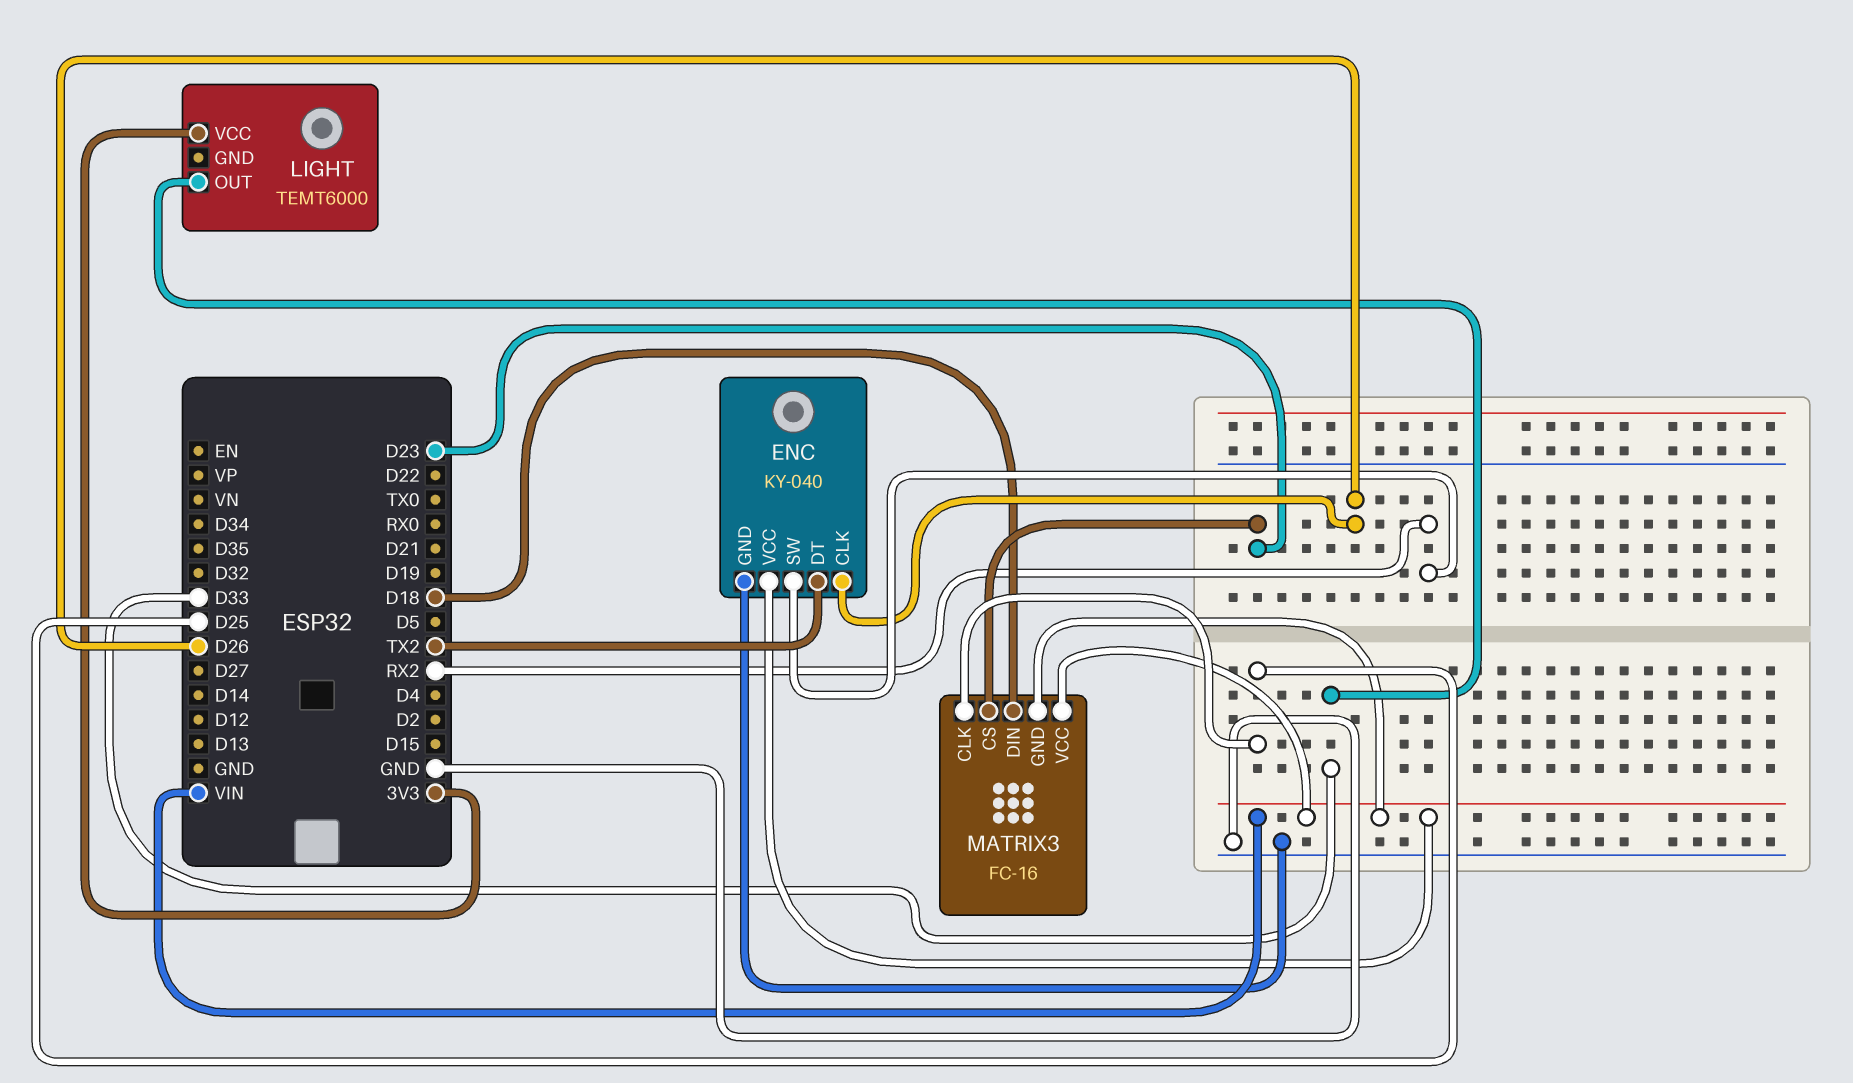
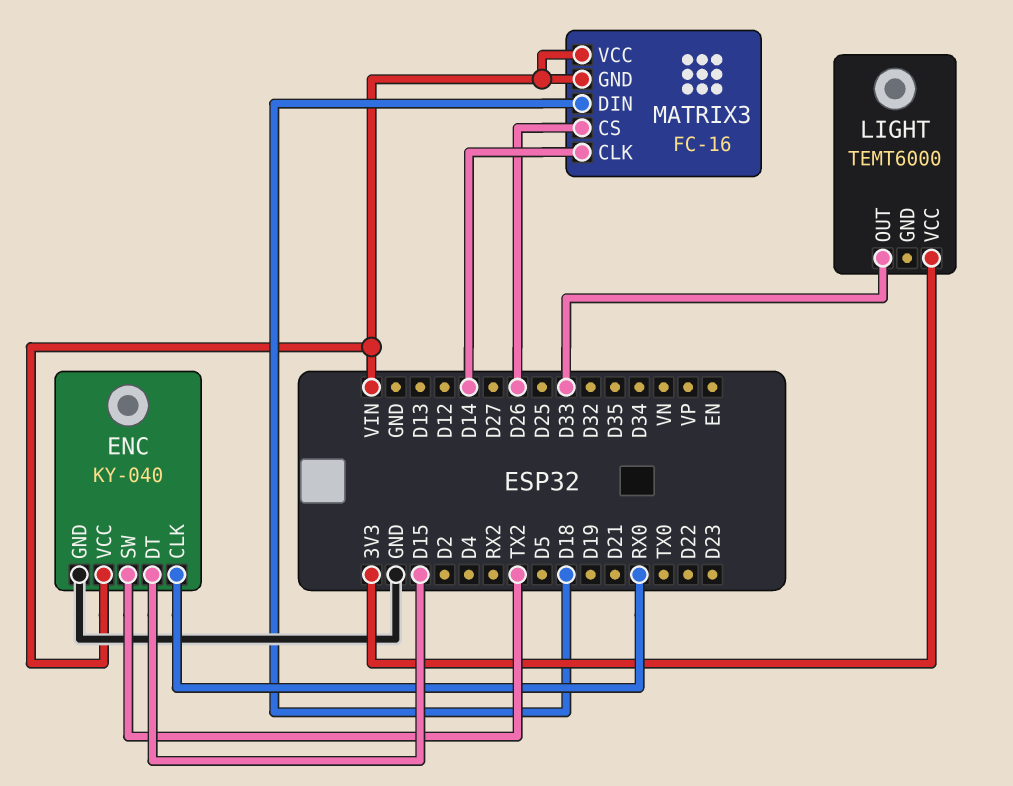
ENC pin CLK: D26 -> RX0
ENC pin DT: TX2 -> D15
ENC pin SW: RX2 -> TX2
MATRIX3 pin CLK: D25 -> D14
MATRIX3 pin CS: D23 -> D26

